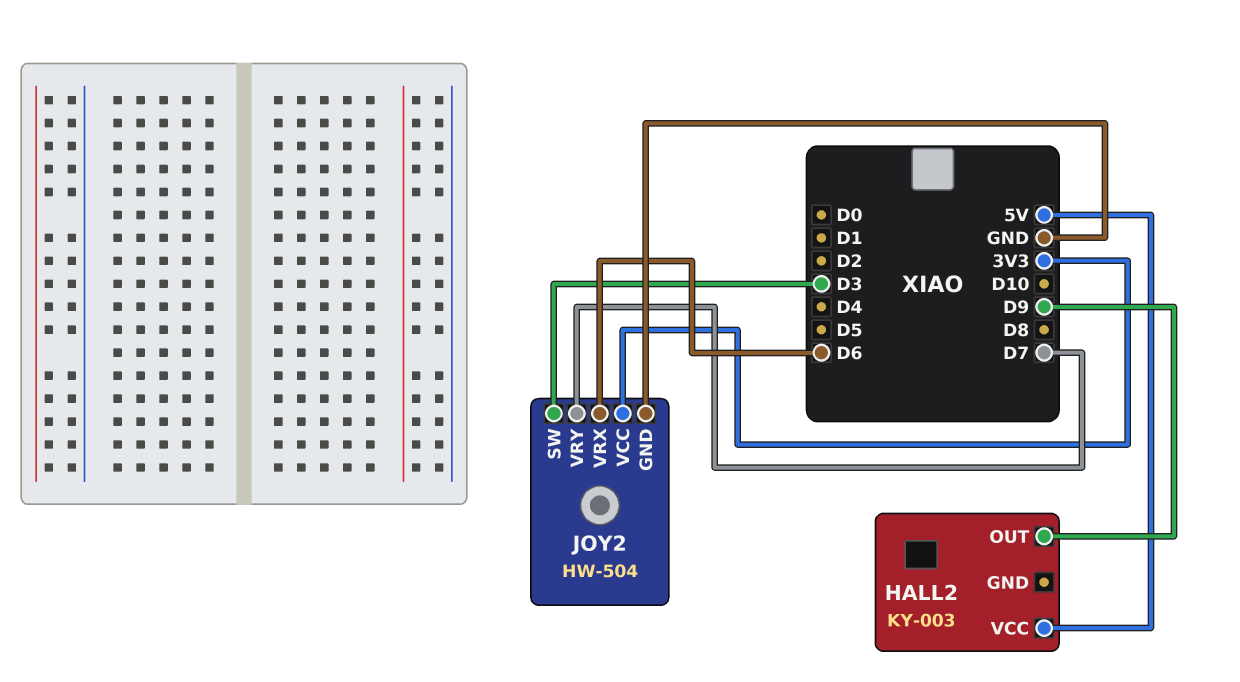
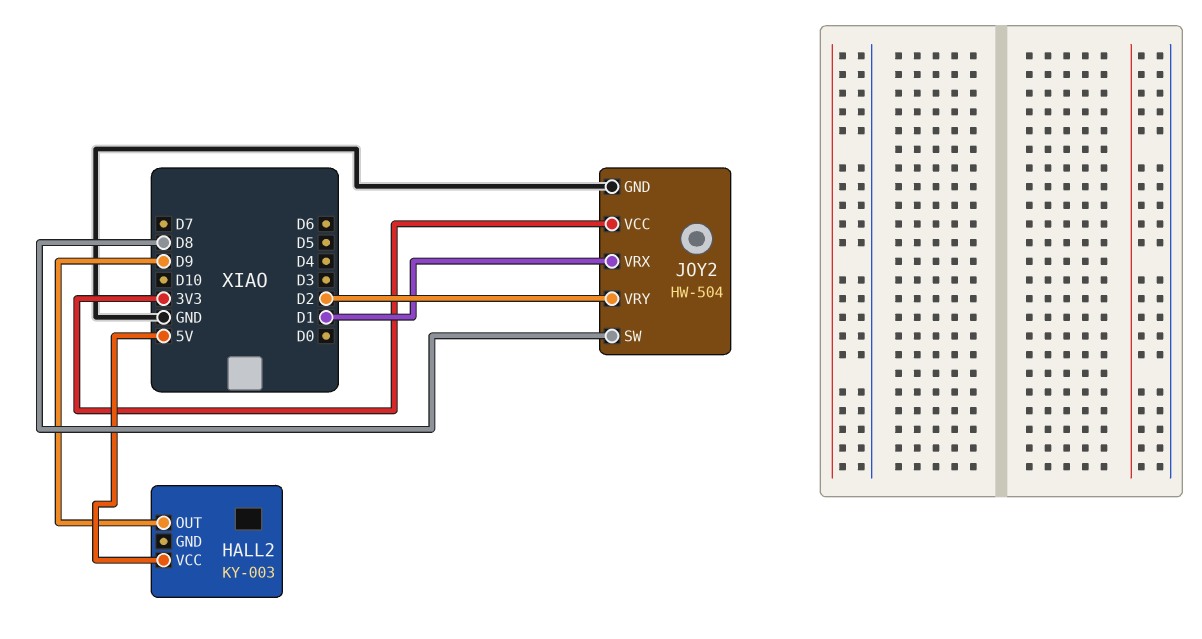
JOY2 pin SW: D3 -> D8
JOY2 pin VRX: D6 -> D1
JOY2 pin VRY: D7 -> D2

